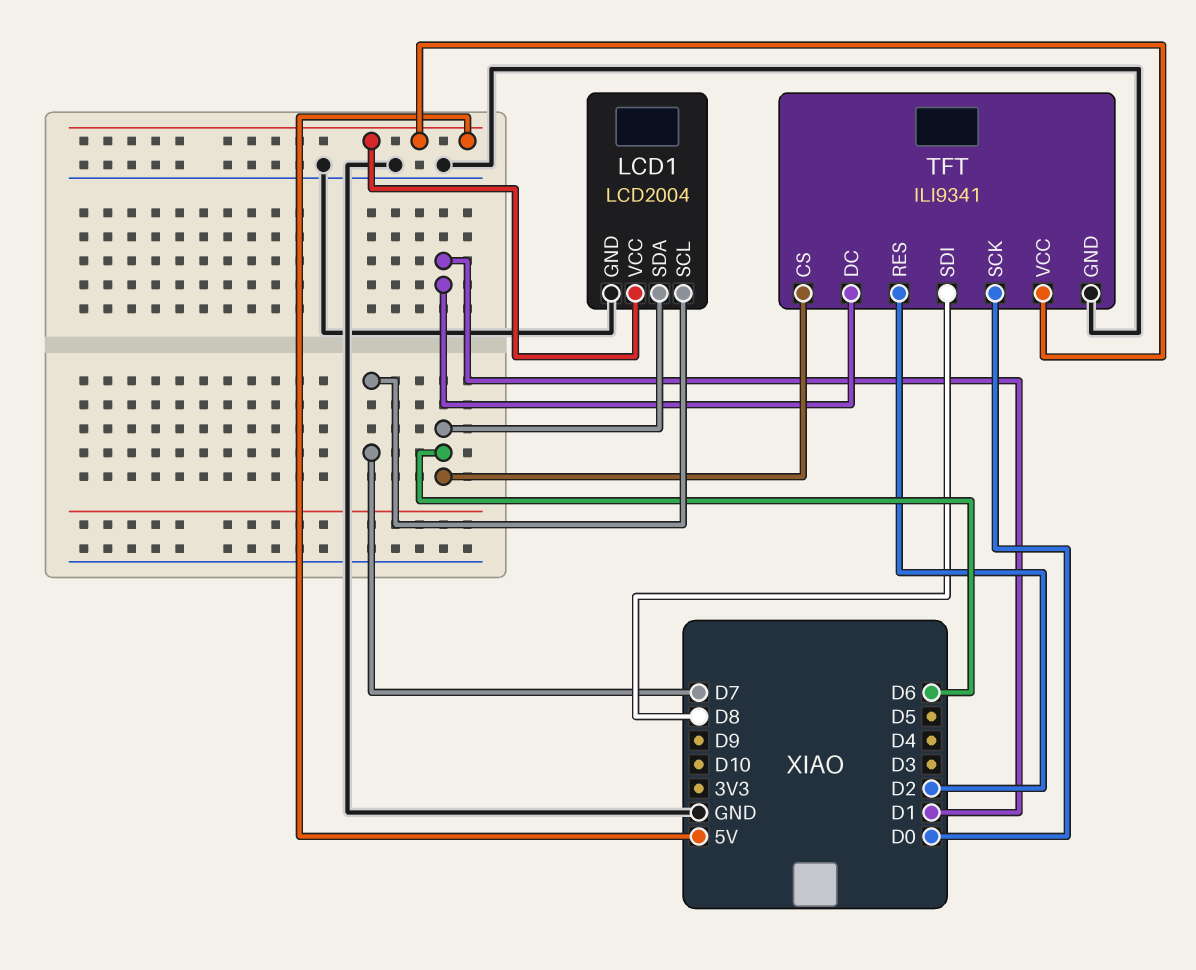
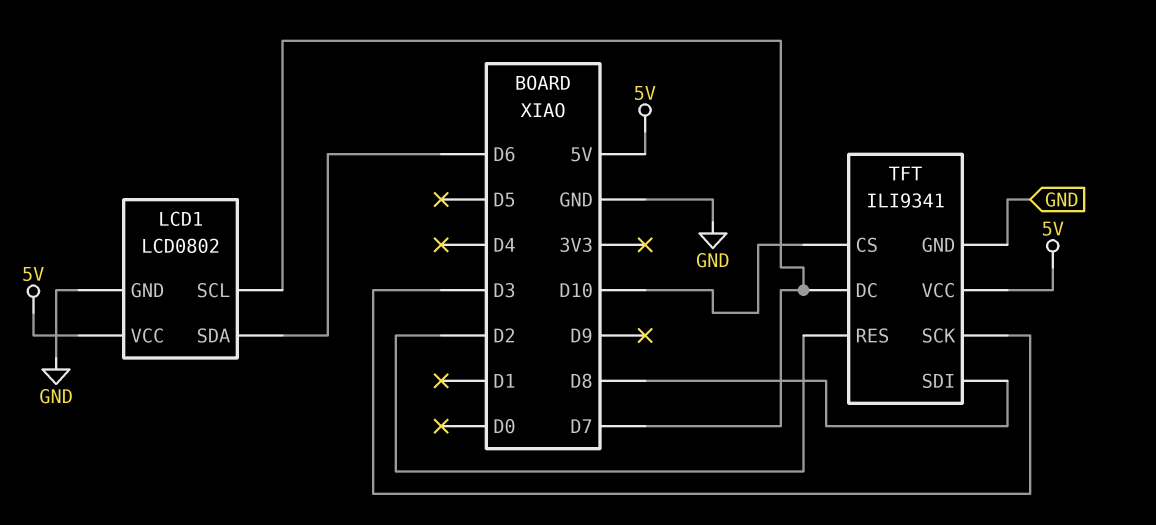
LCD1: LCD2004 -> LCD0802
TFT pin CS: D6 -> D10
TFT pin DC: D1 -> D7
TFT pin SCK: D0 -> D3

